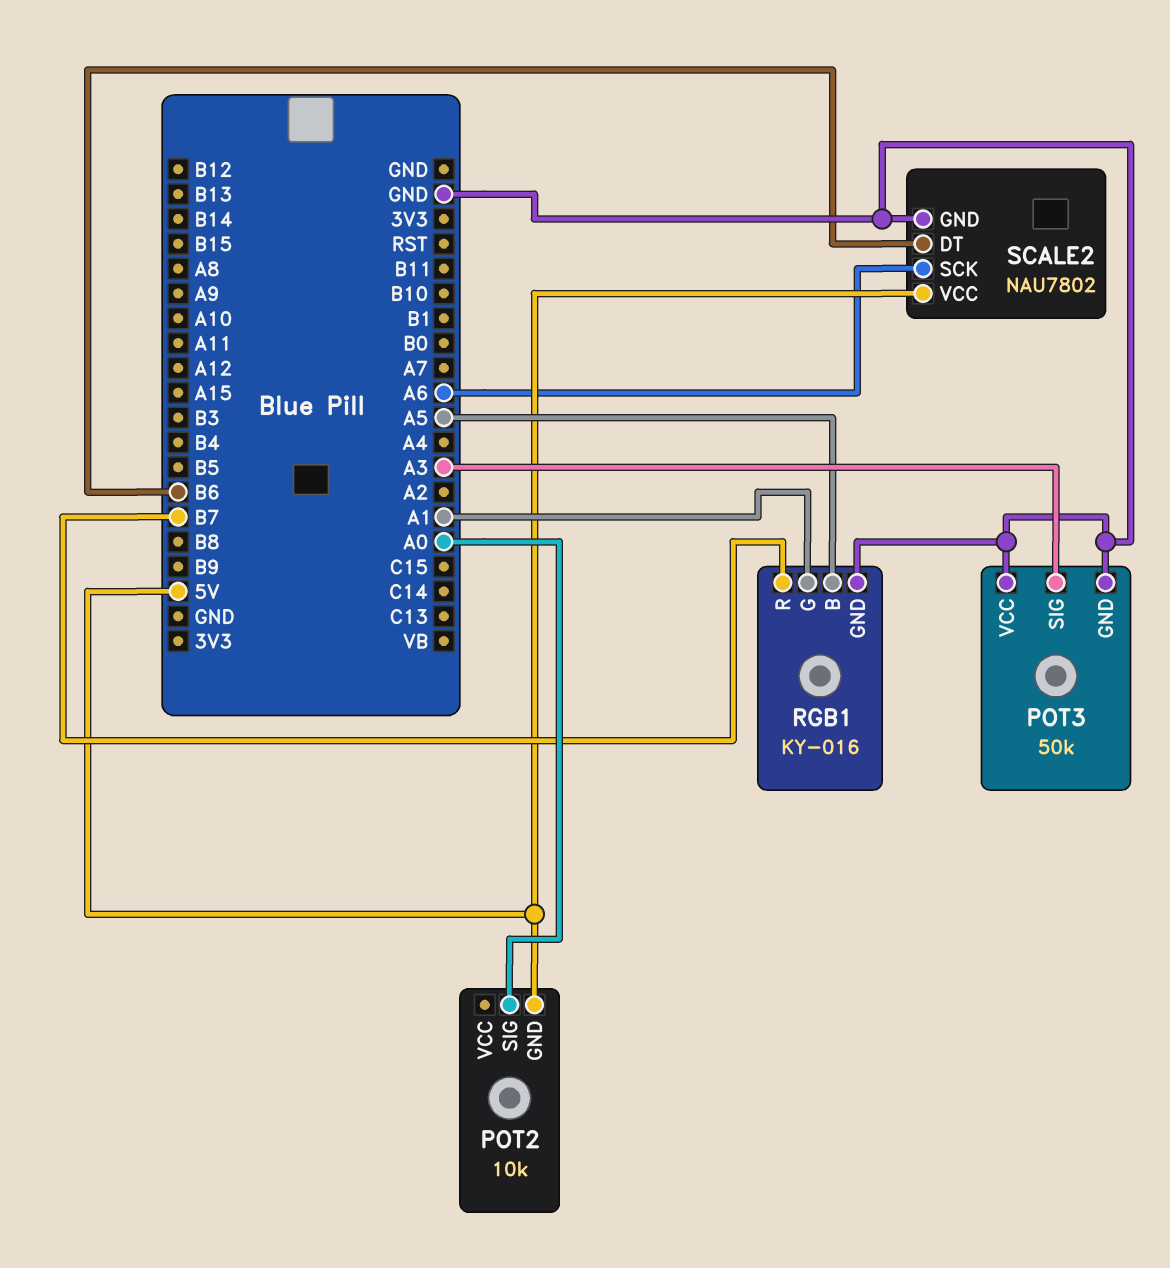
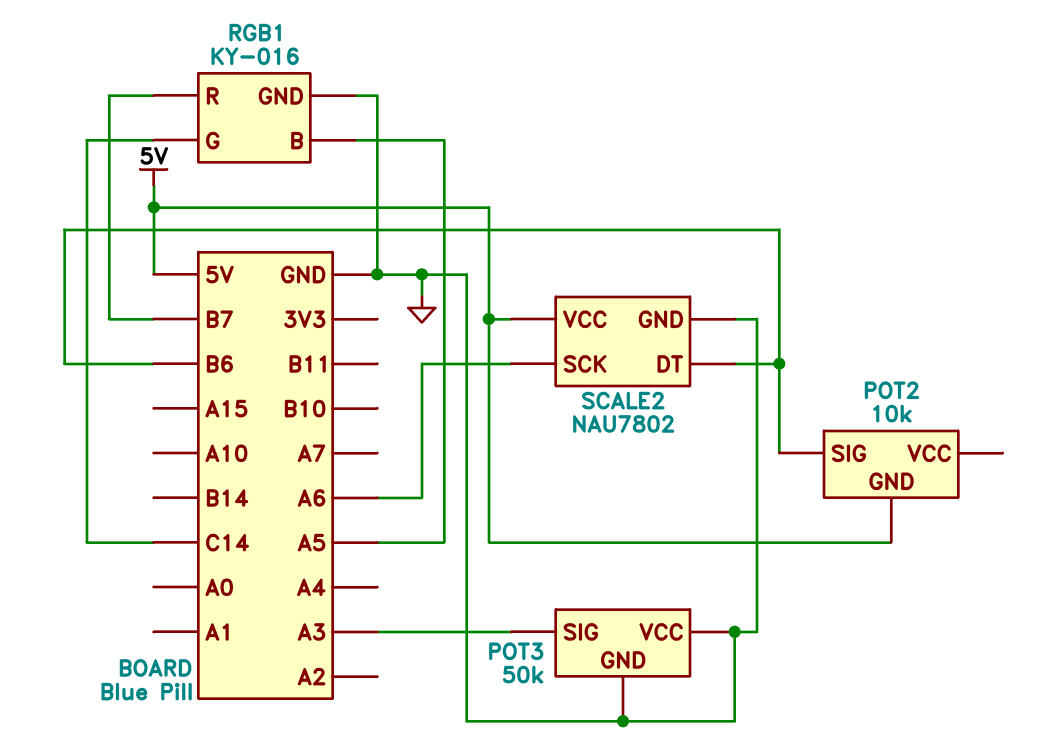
POT2 pin SIG: A0 -> B6
RGB1 pin G: A1 -> C14

